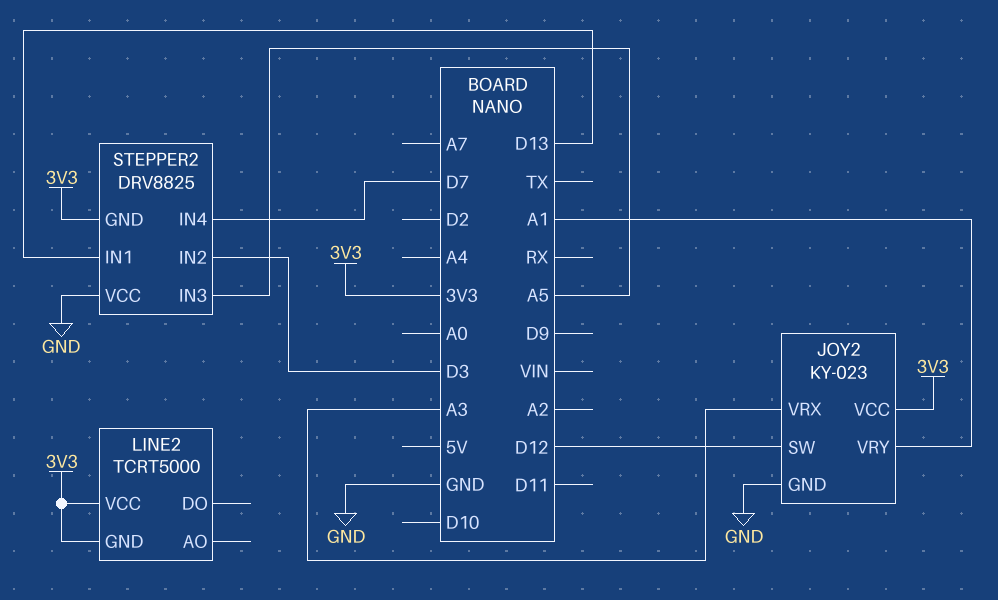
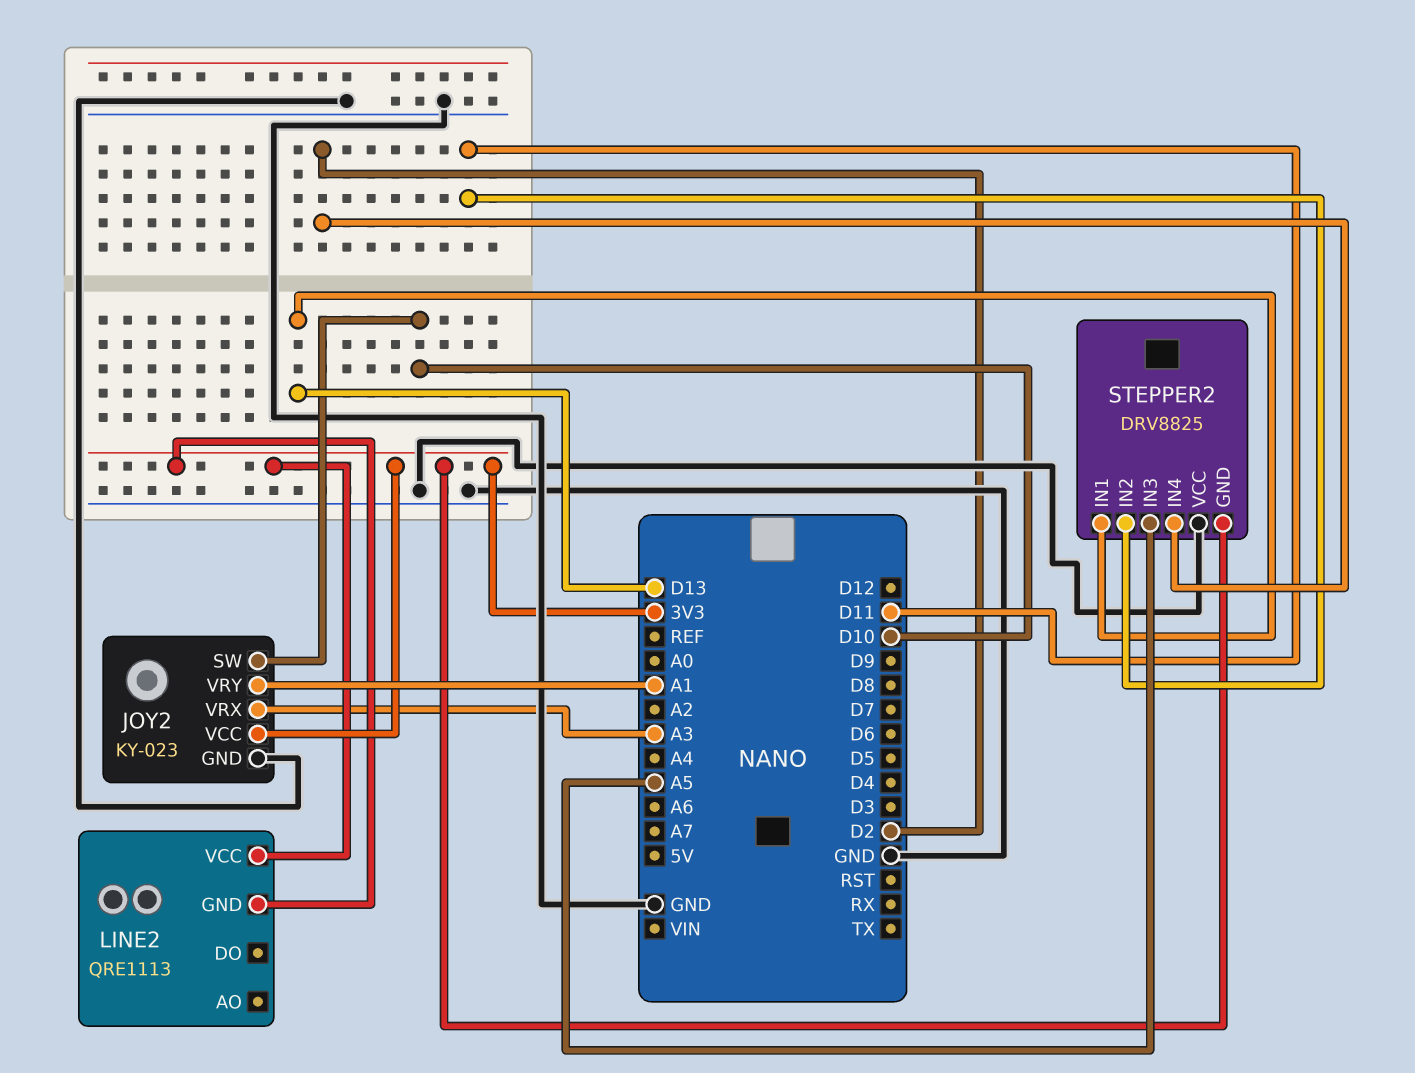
JOY2 pin SW: D12 -> D10
LINE2: TCRT5000 -> QRE1113
STEPPER2 pin IN2: D3 -> D11
STEPPER2 pin IN4: D7 -> D2

